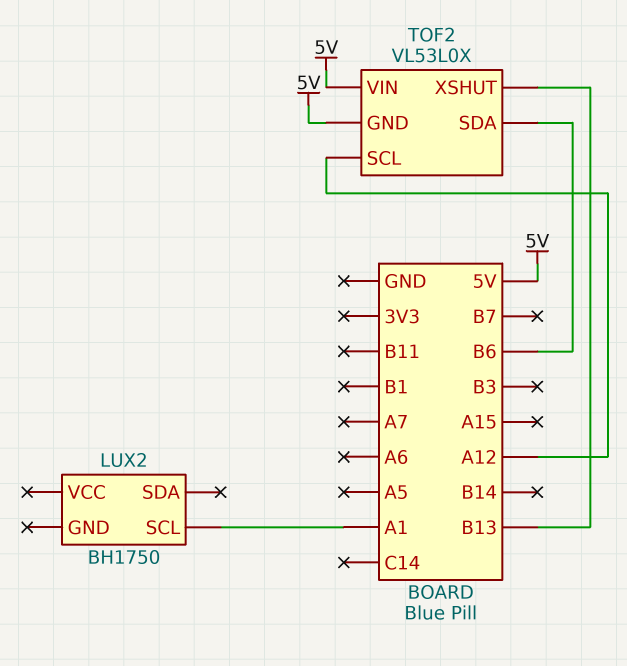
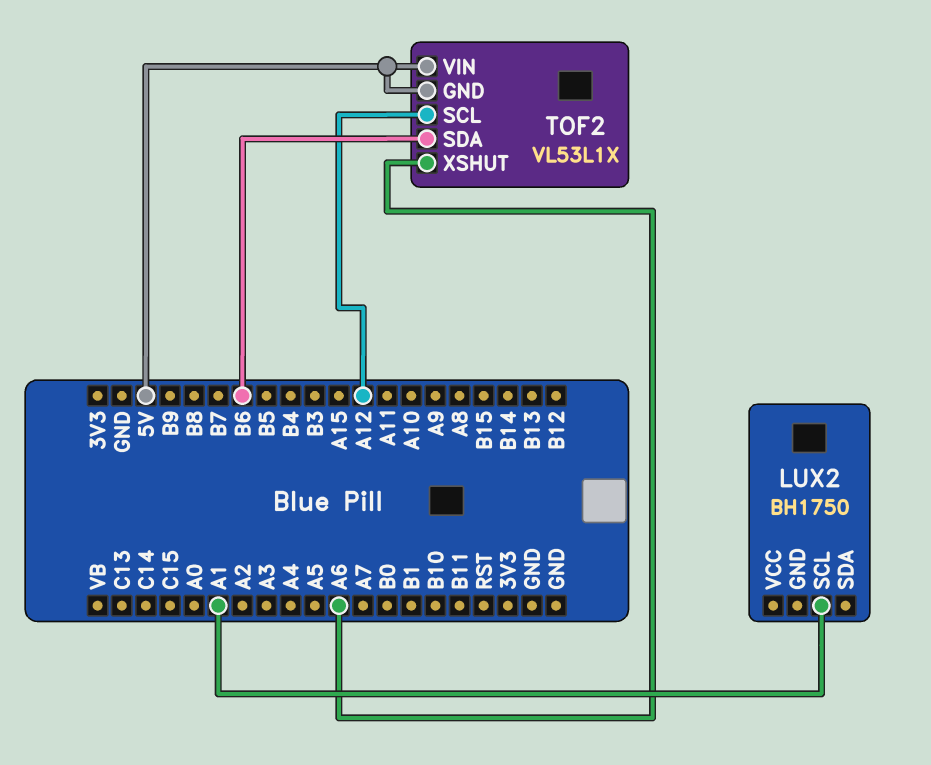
TOF2: VL53L0X -> VL53L1X
TOF2 pin XSHUT: B13 -> A6

